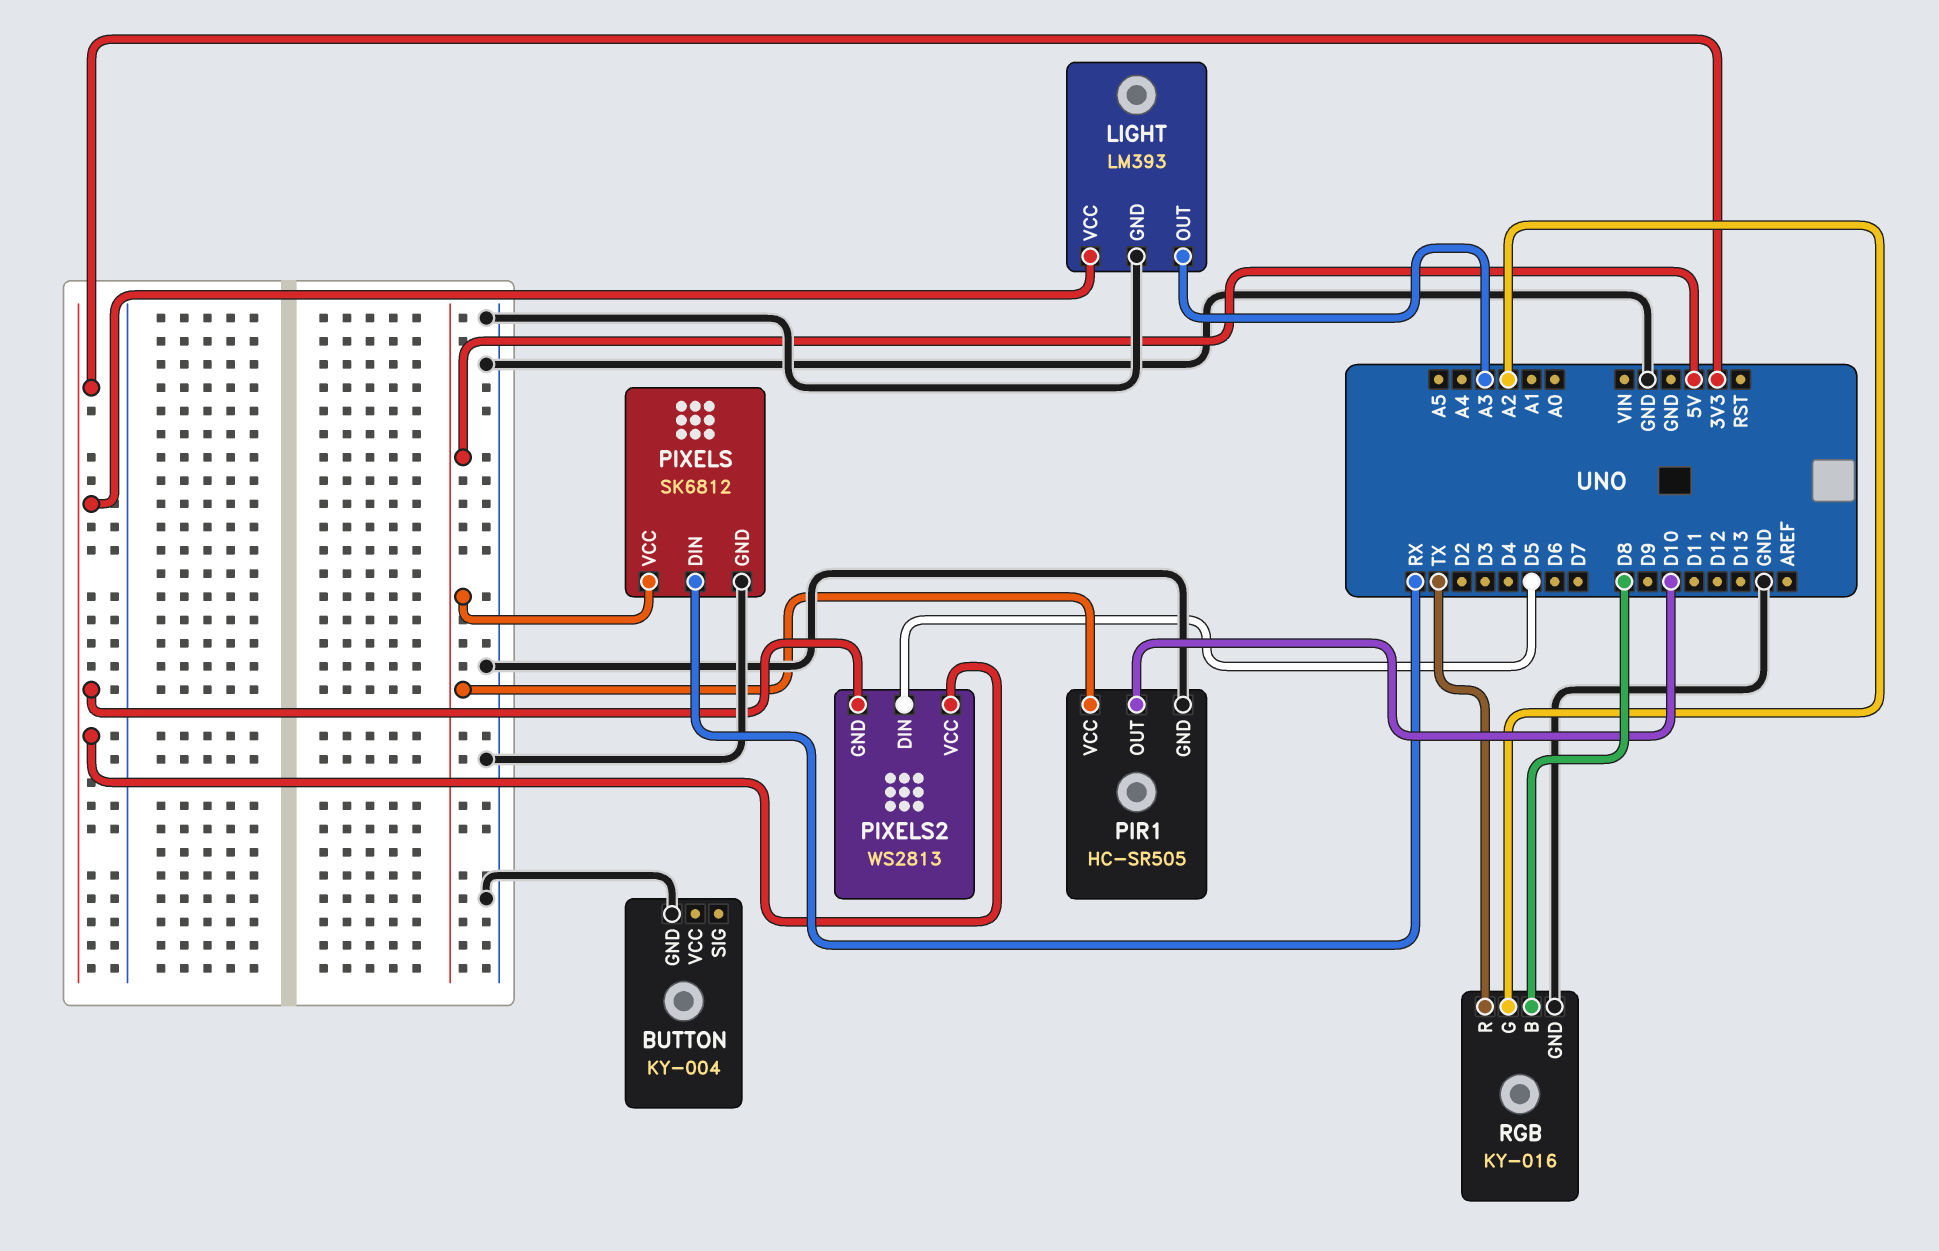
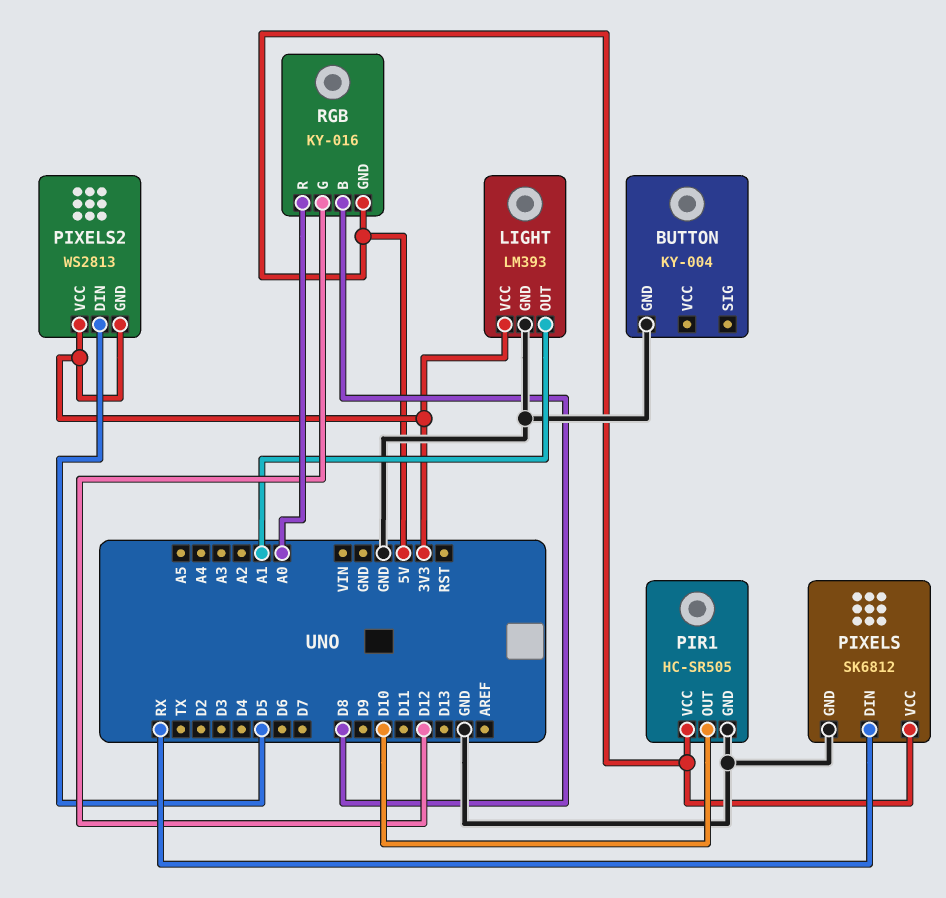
LIGHT pin OUT: A3 -> A1
RGB pin G: A2 -> D12
RGB pin GND: GND -> 5V
RGB pin R: TX -> A0

